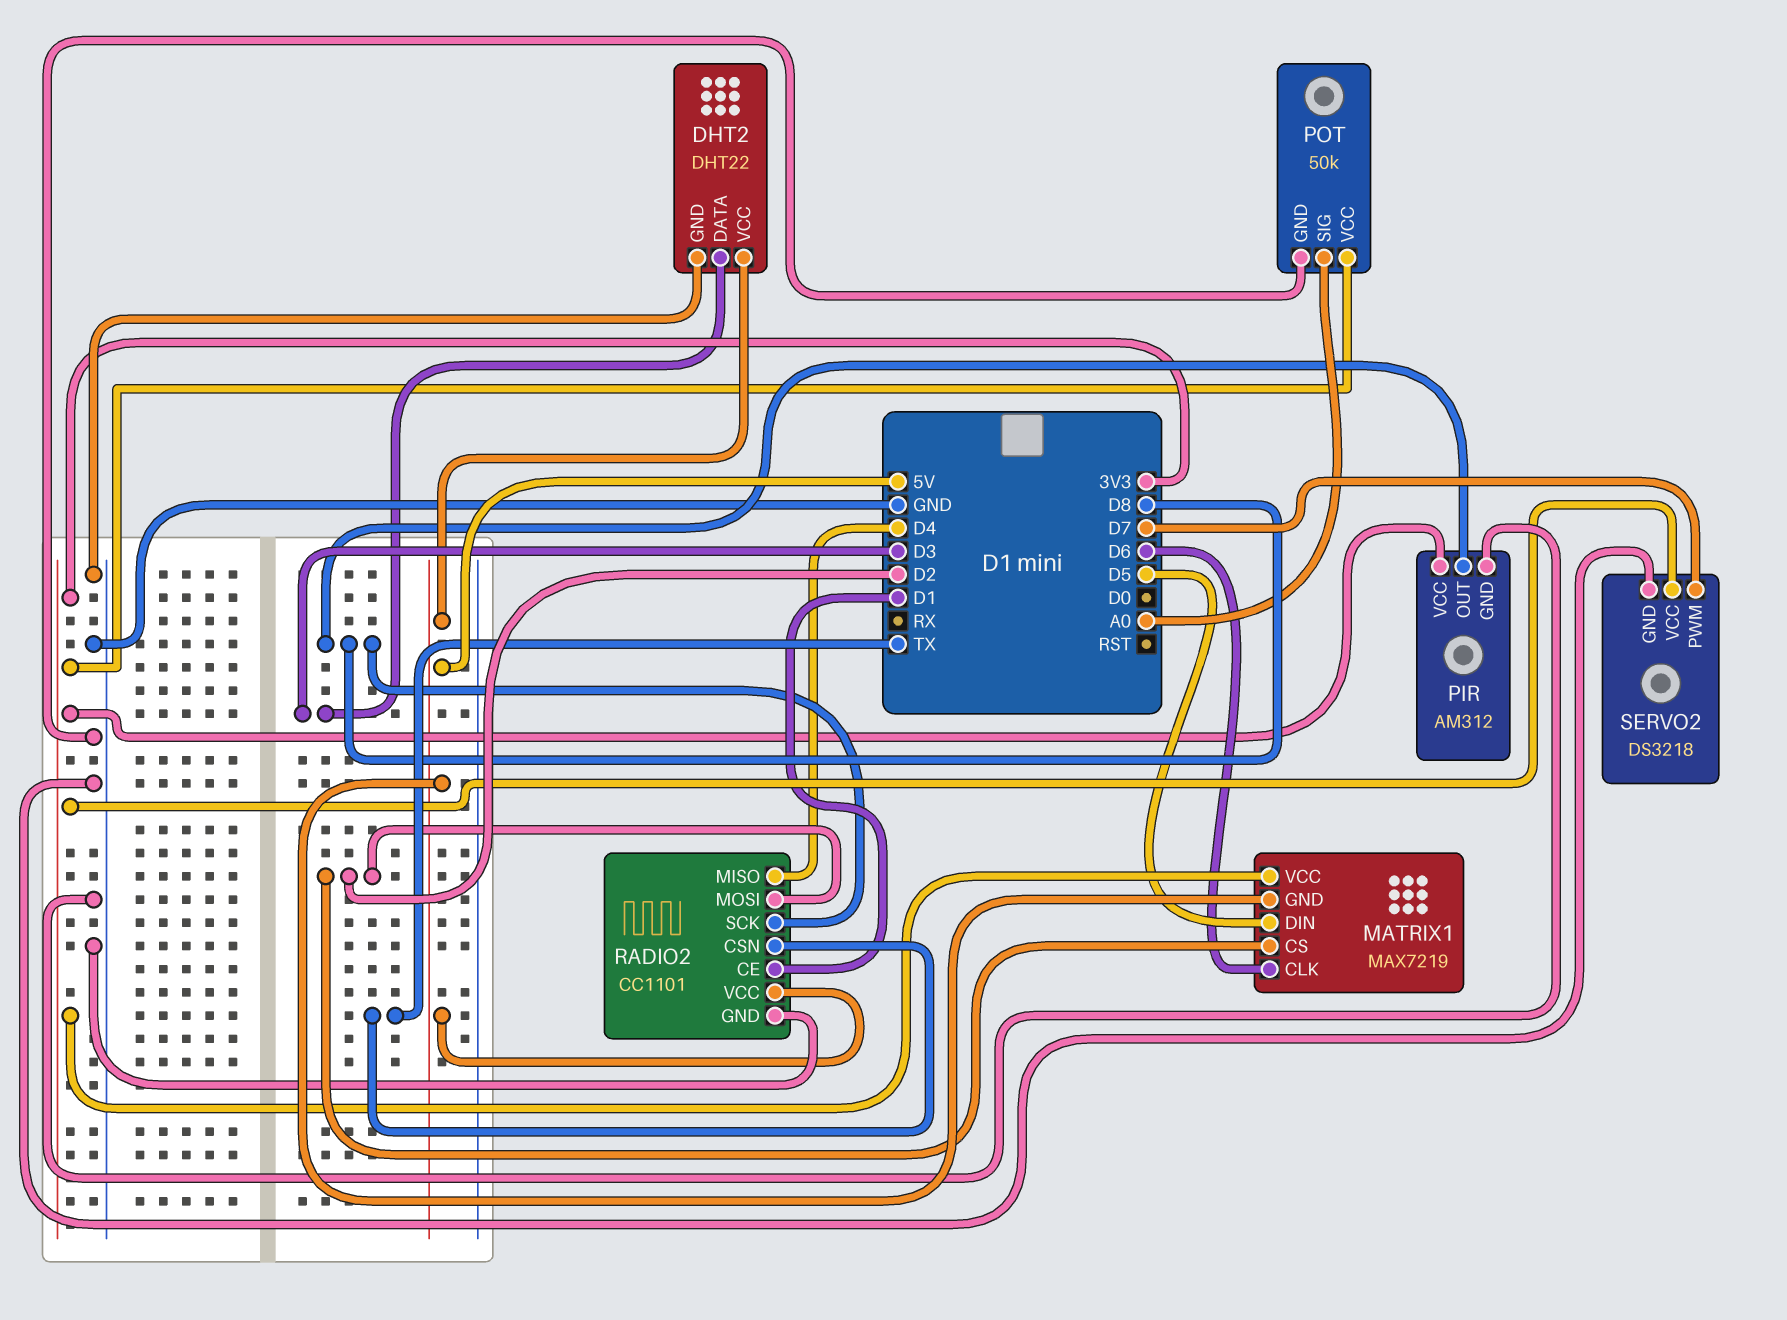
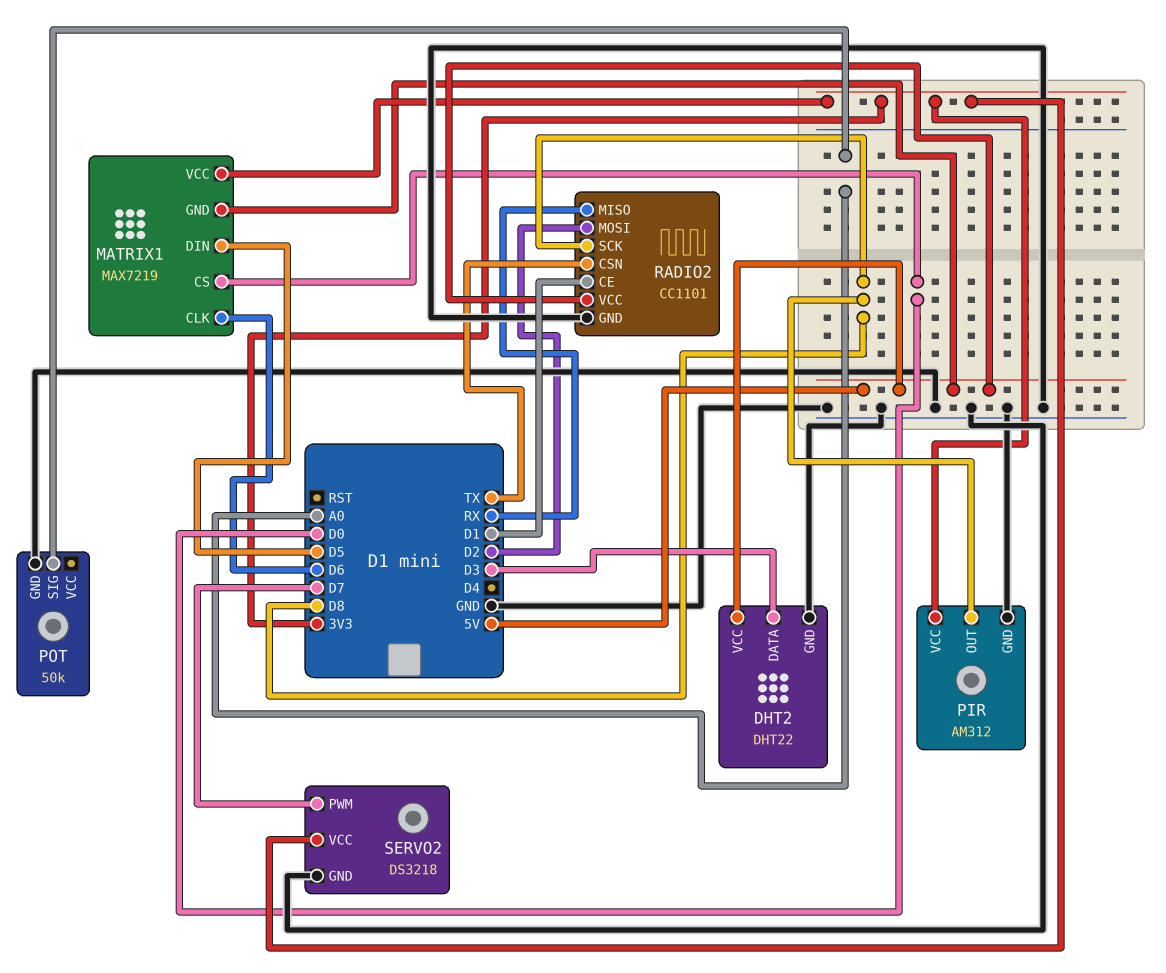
MATRIX1 pin CS: D2 -> D0
POT pin VCC: 3V3 -> none
RADIO2 pin MISO: D4 -> RX

